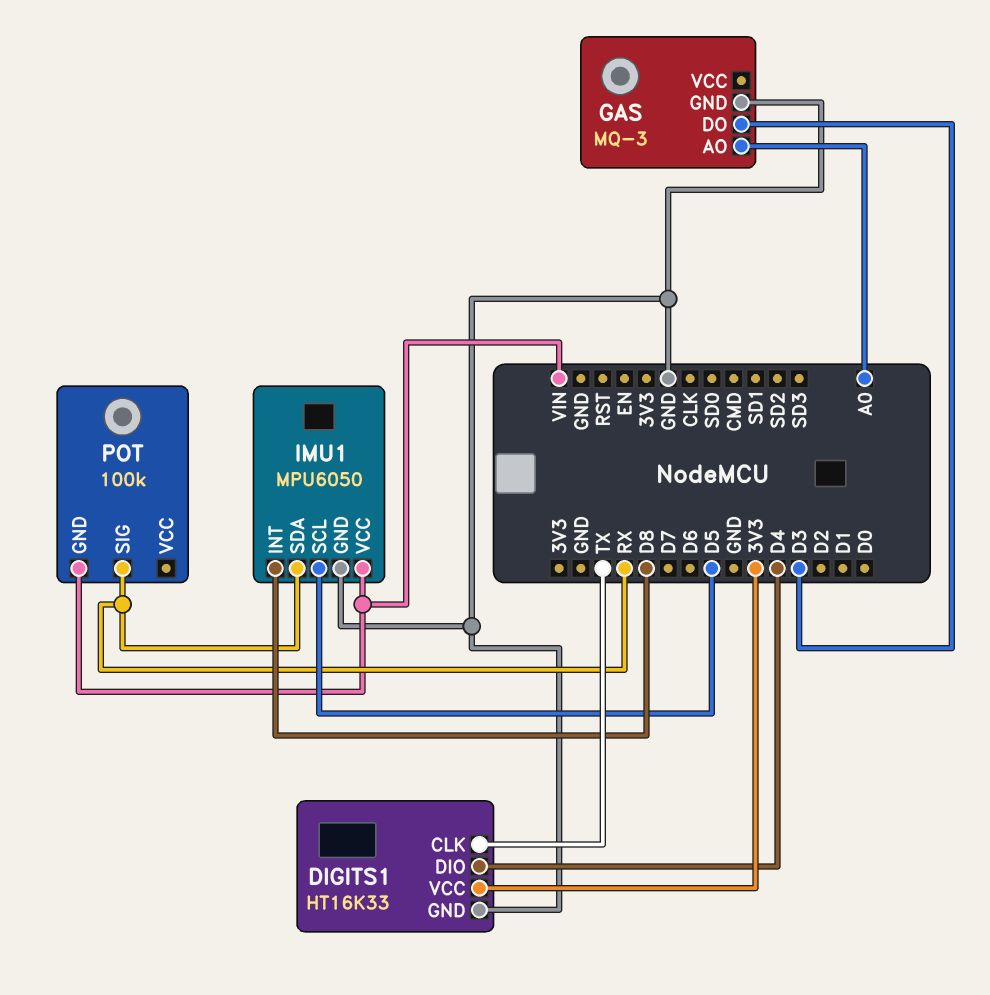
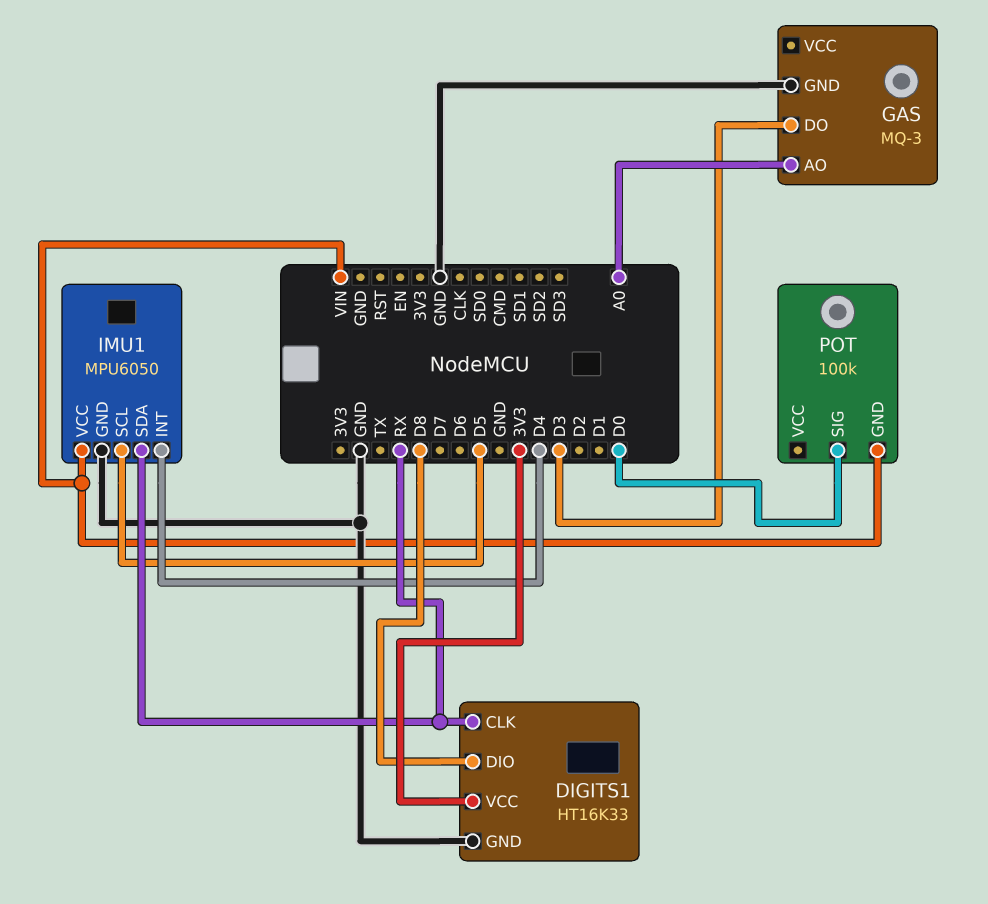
DIGITS1 pin CLK: TX -> RX
DIGITS1 pin DIO: D4 -> D8
IMU1 pin INT: D8 -> D4
POT pin SIG: RX -> D0

